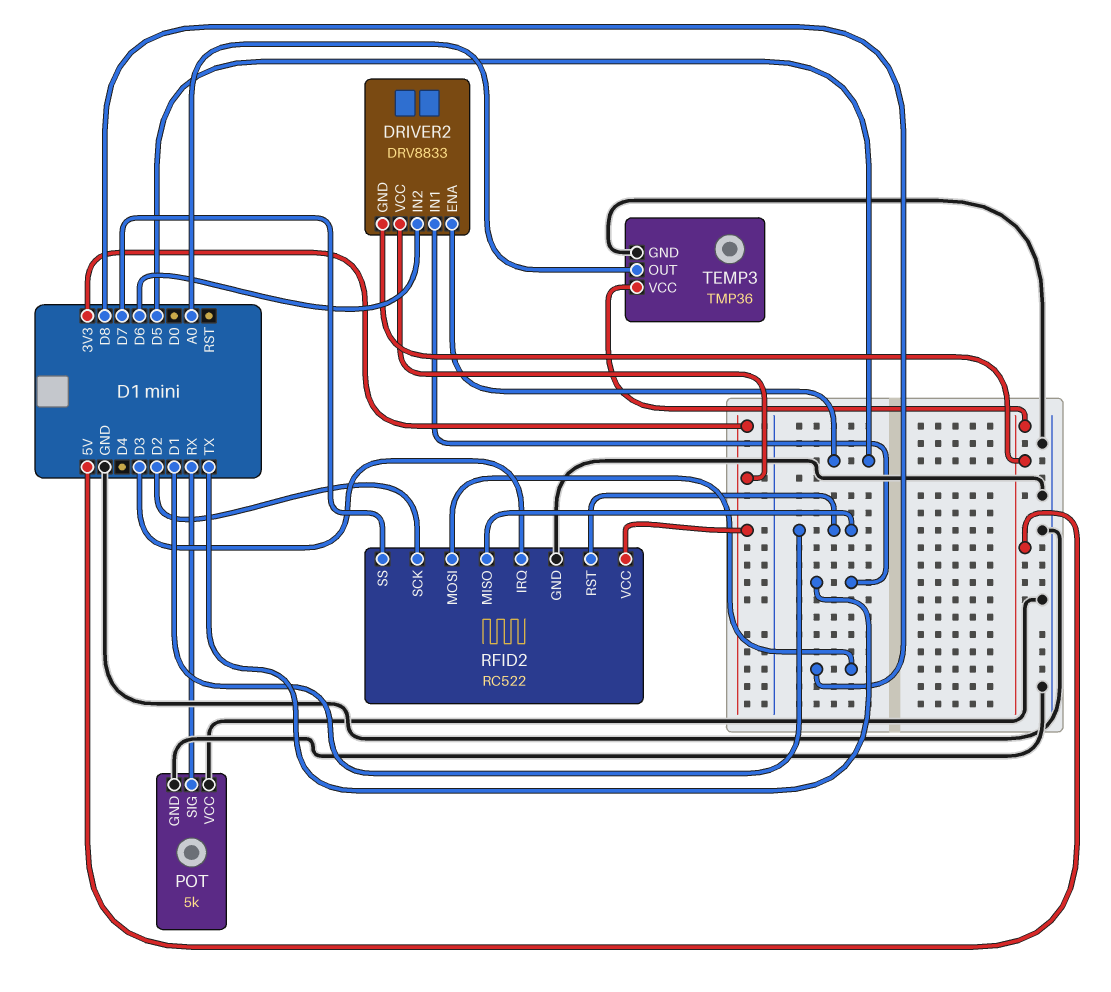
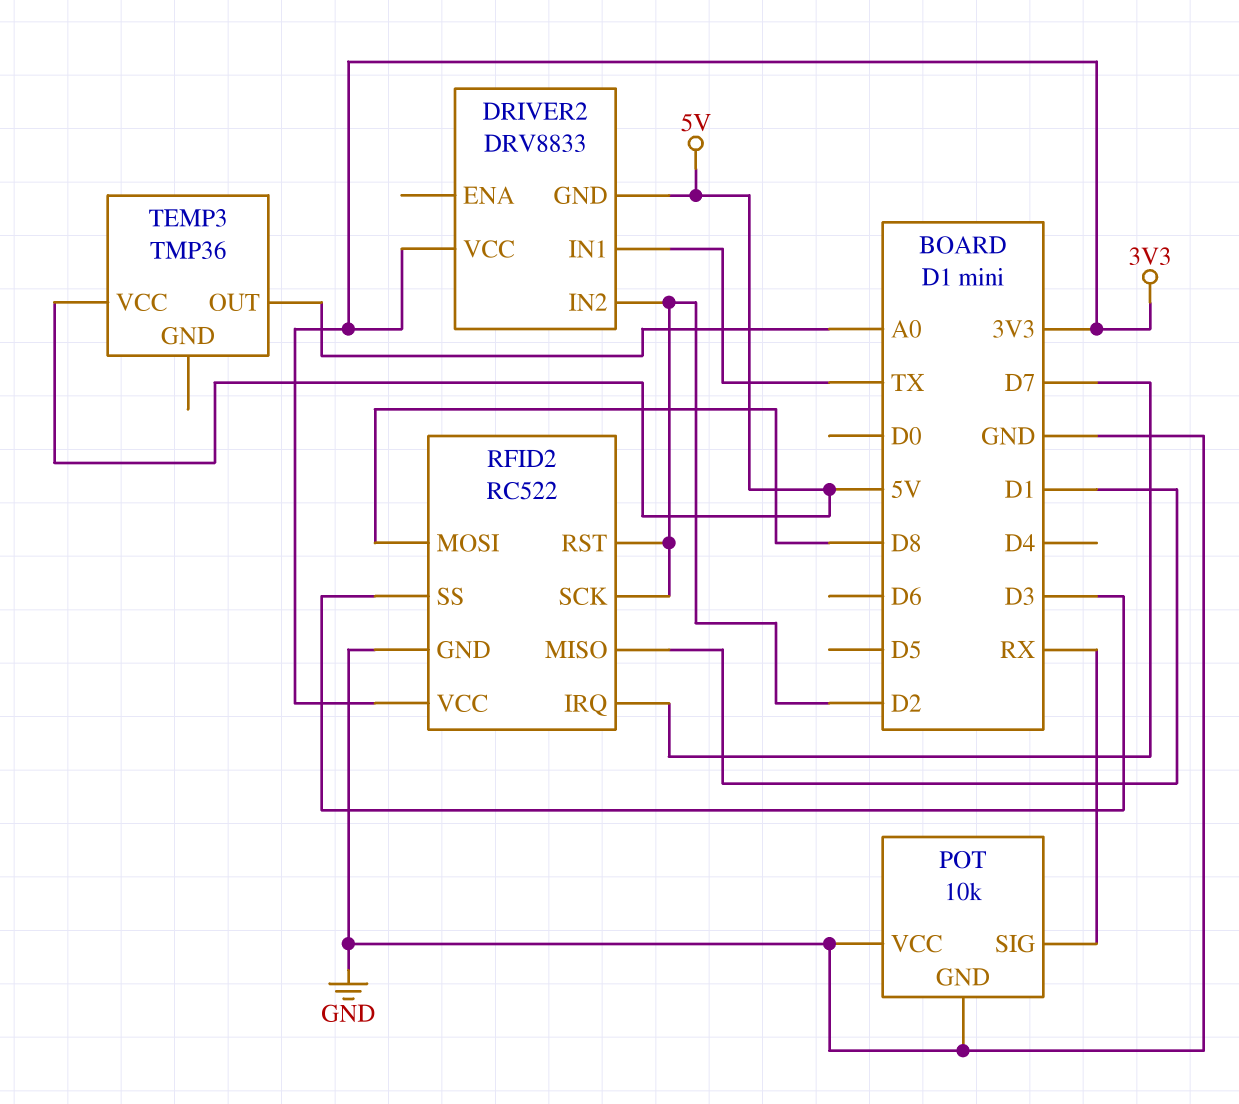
DRIVER2 pin ENA: D5 -> none
DRIVER2 pin IN2: D6 -> D2
POT: 5k -> 10k
RFID2 pin IRQ: D3 -> D7
RFID2 pin RST: D1 -> D2
RFID2 pin SS: D7 -> D3
TEMP3 pin GND: GND -> none

